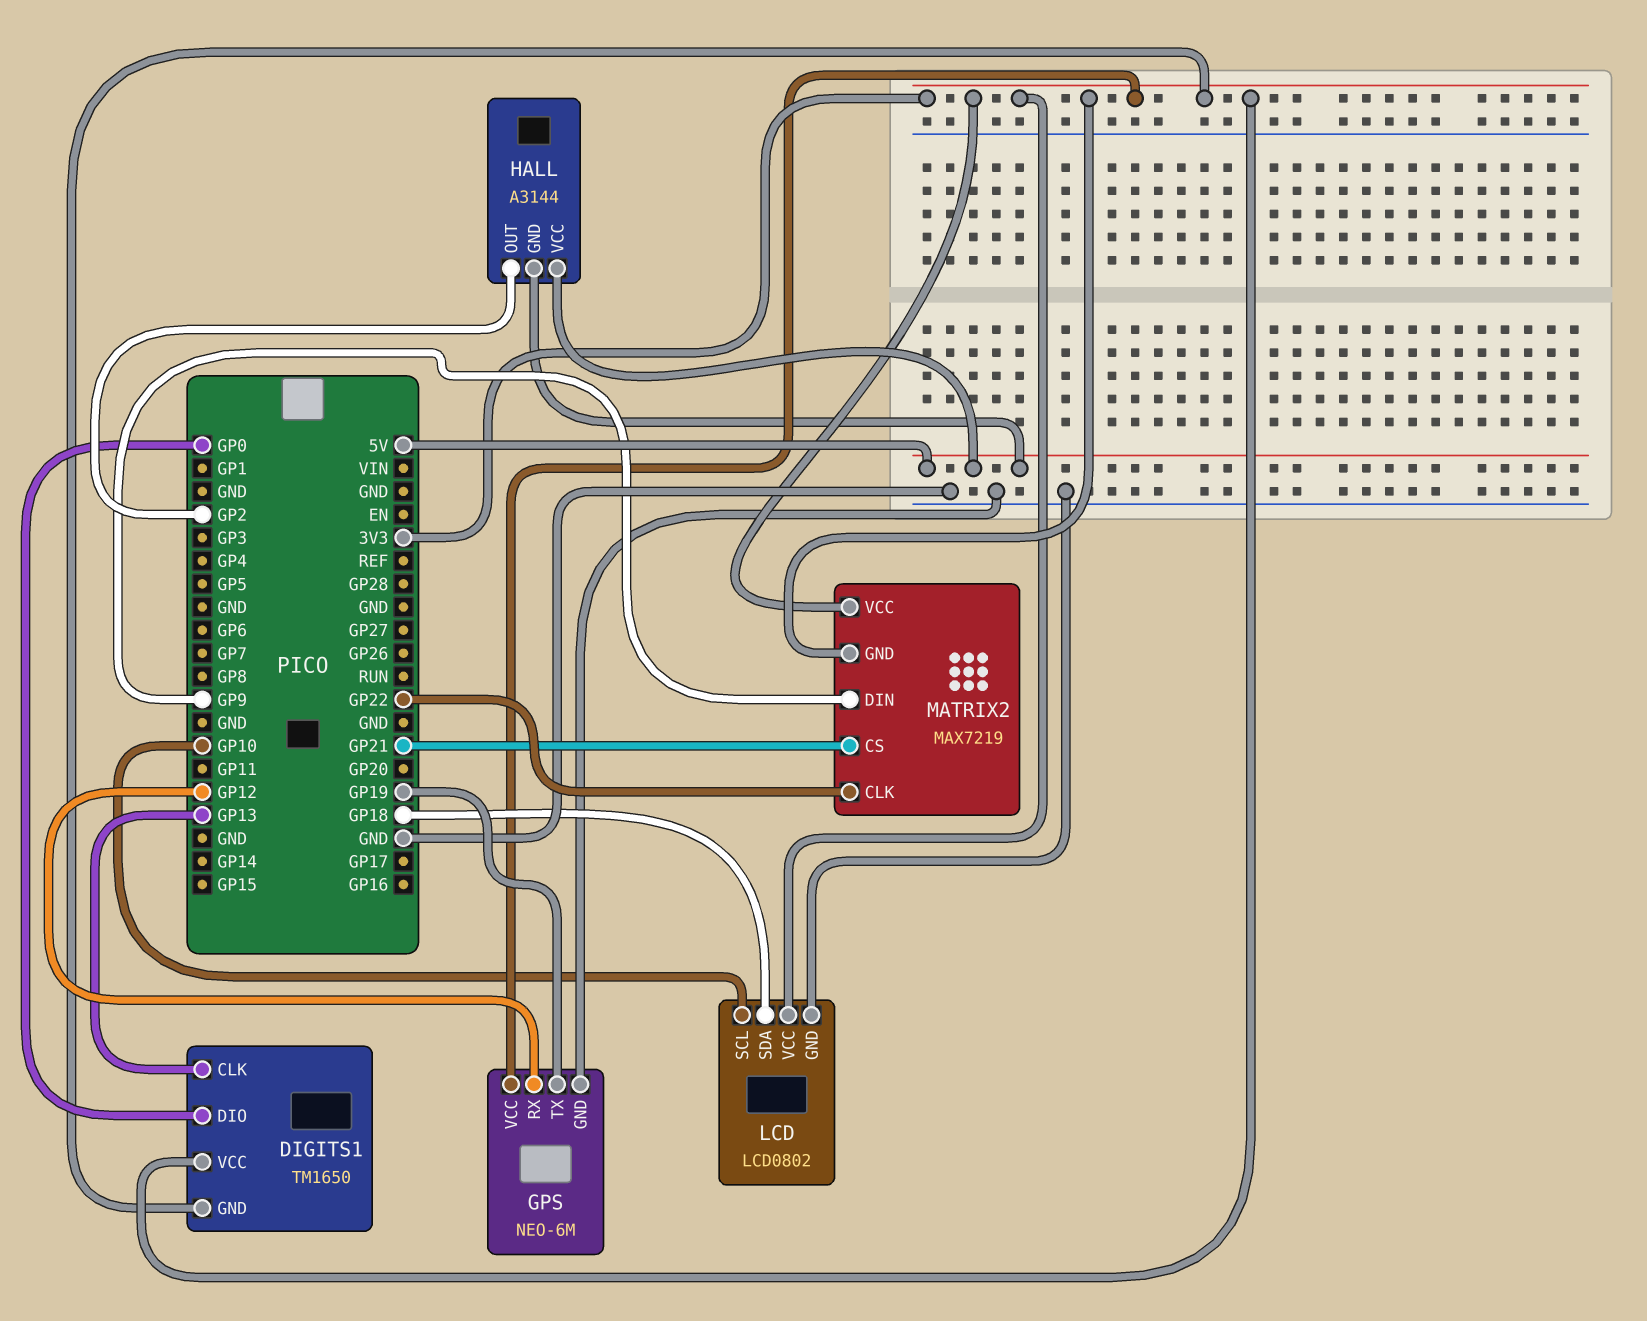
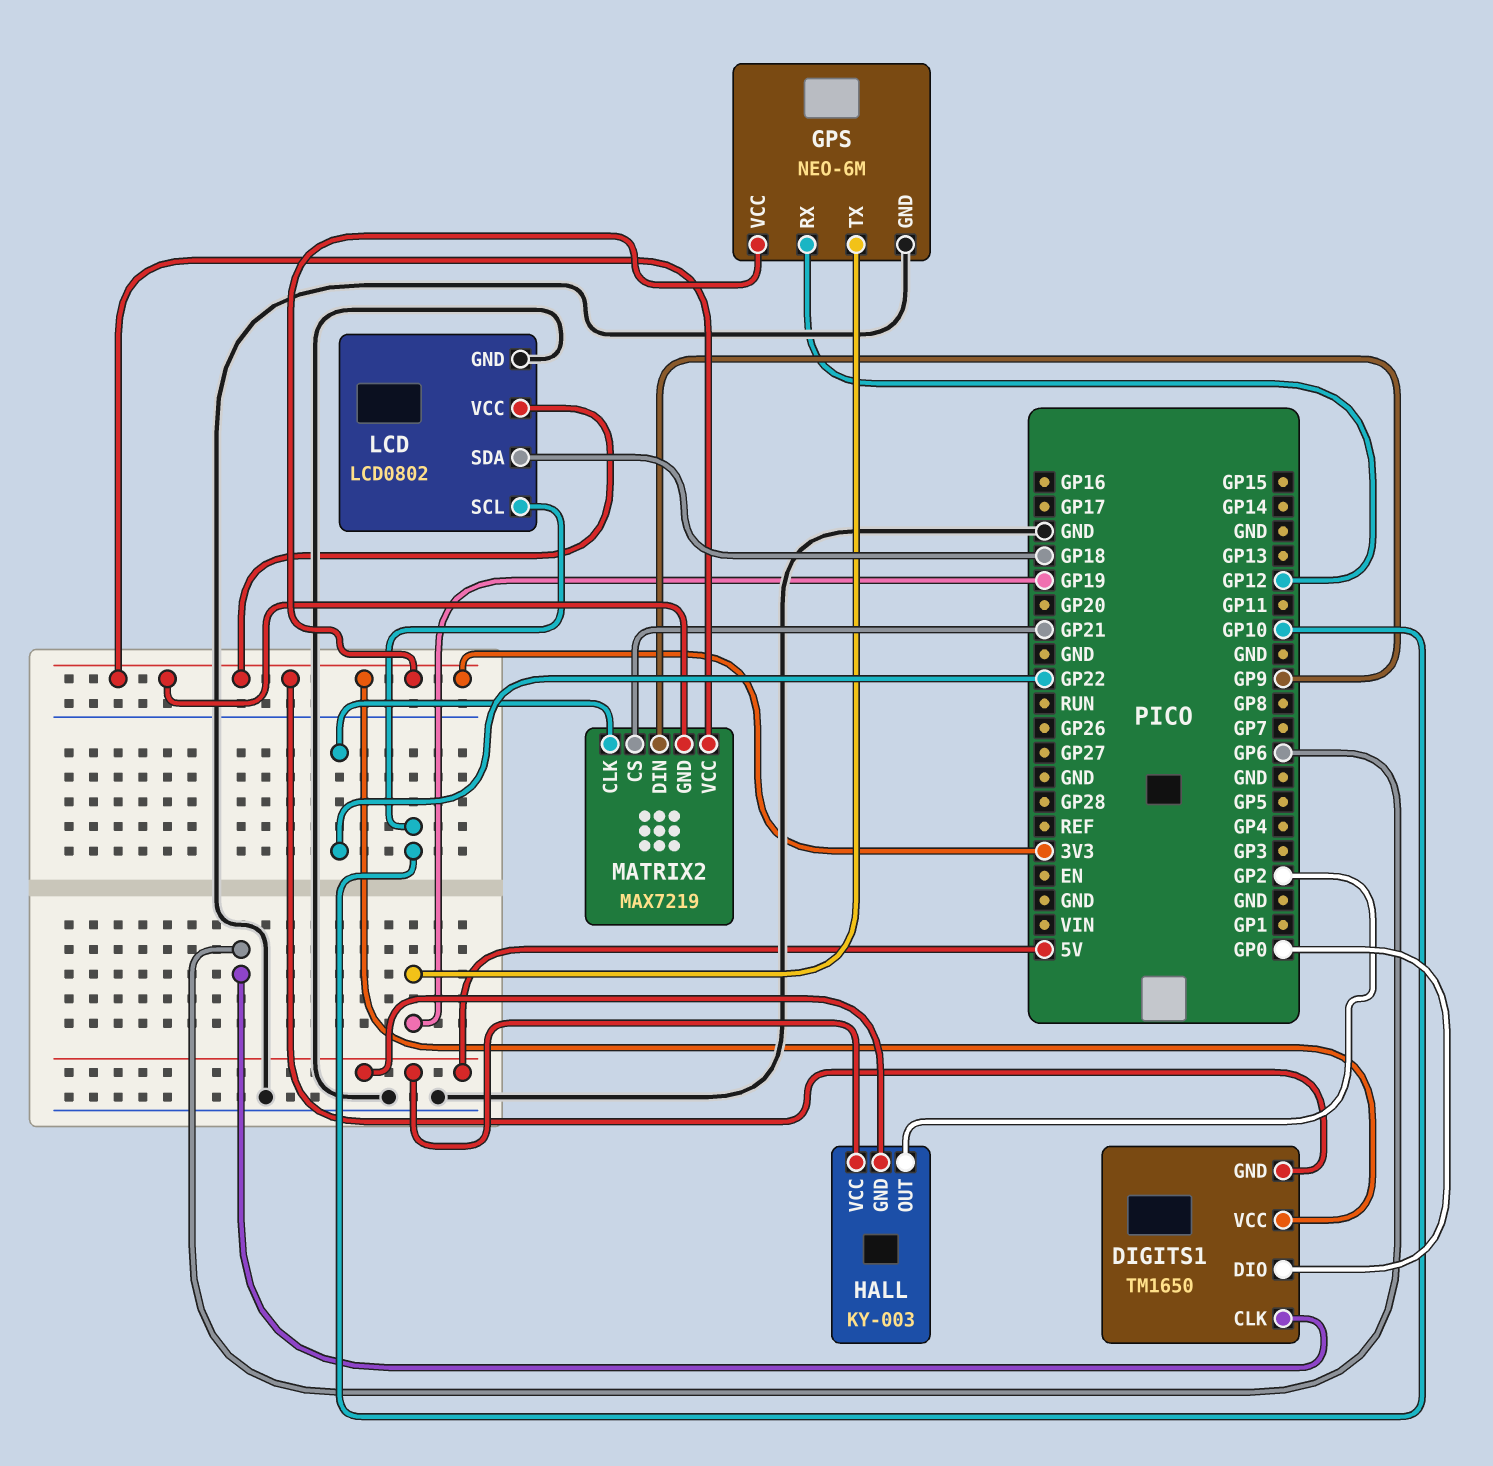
DIGITS1 pin CLK: GP13 -> GP6
HALL: A3144 -> KY-003

